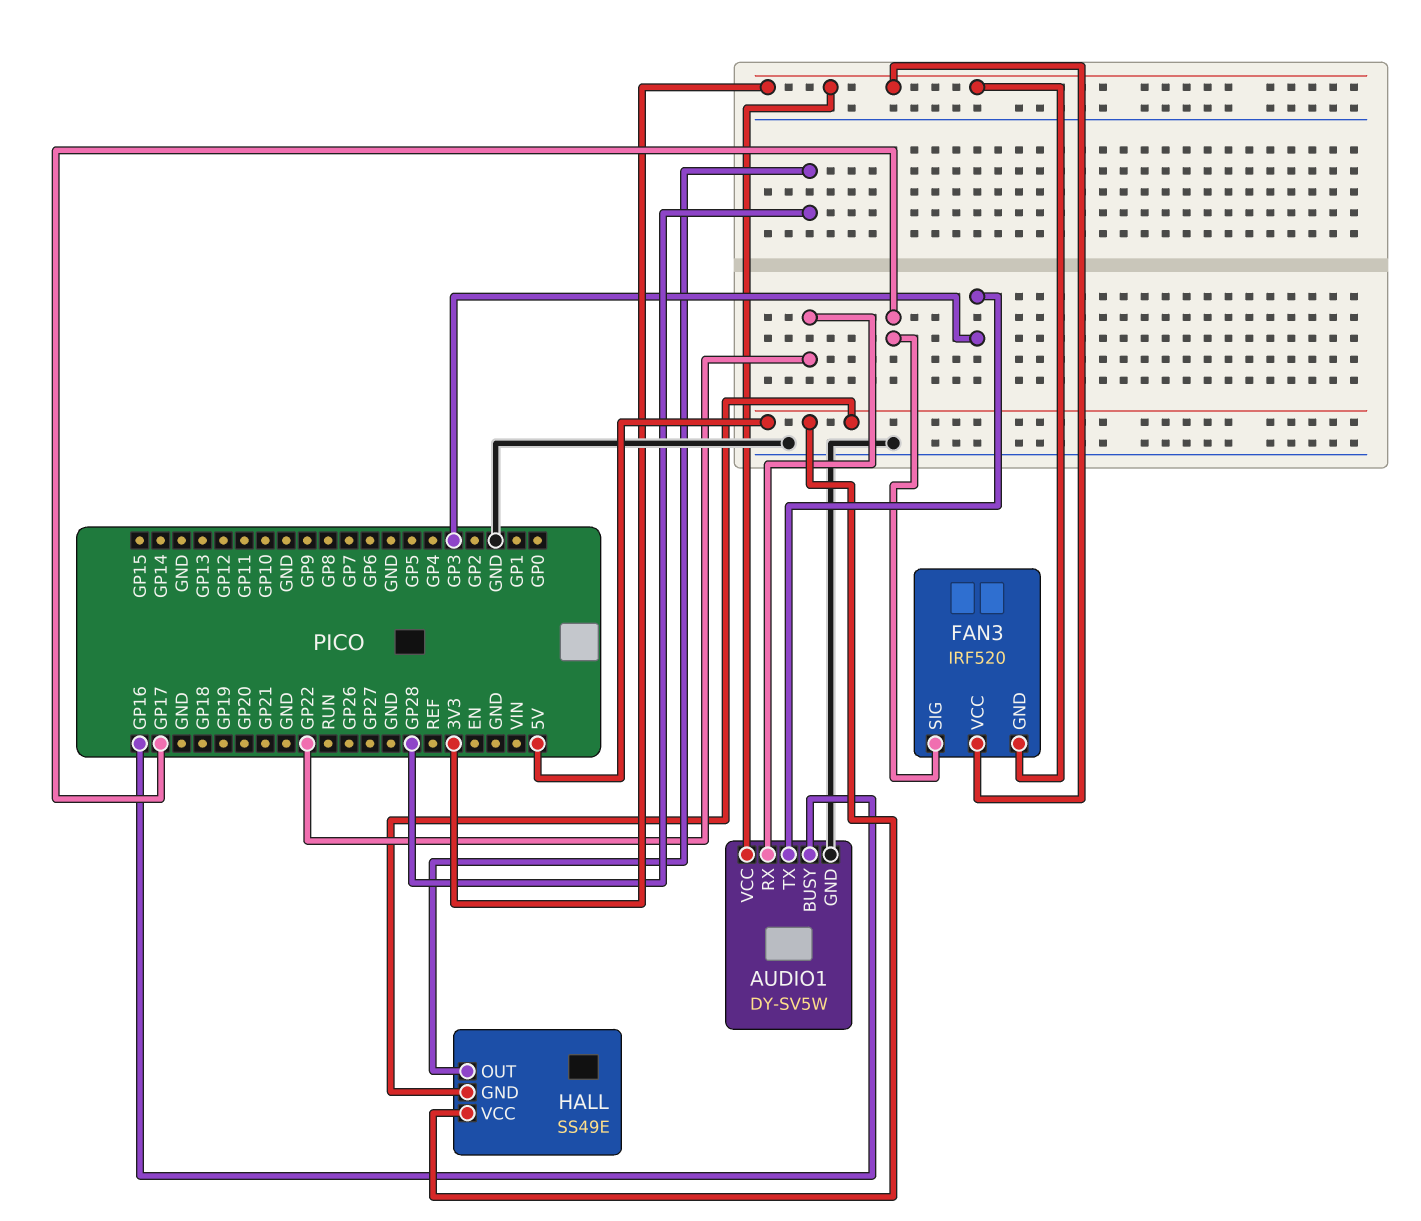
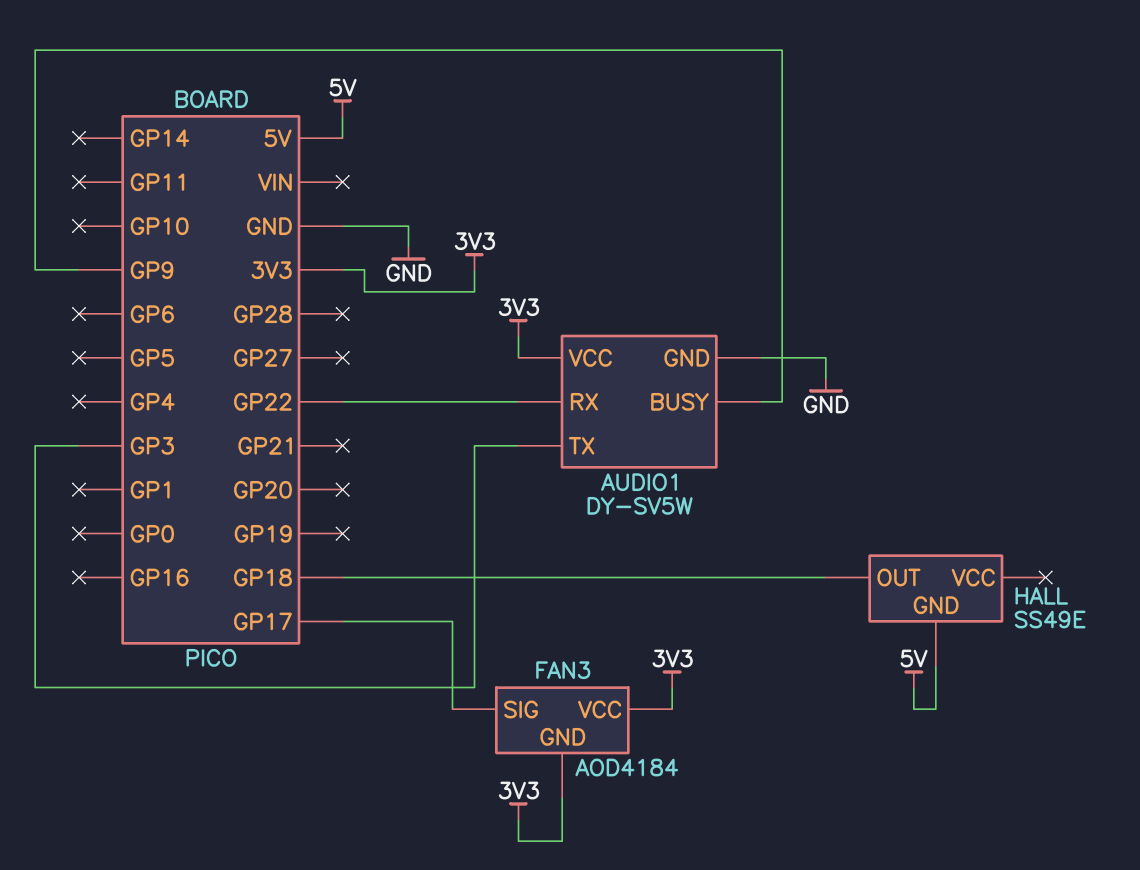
AUDIO1 pin BUSY: GP16 -> GP9
FAN3: IRF520 -> AOD4184
HALL pin OUT: GP28 -> GP18
HALL pin VCC: 5V -> none

